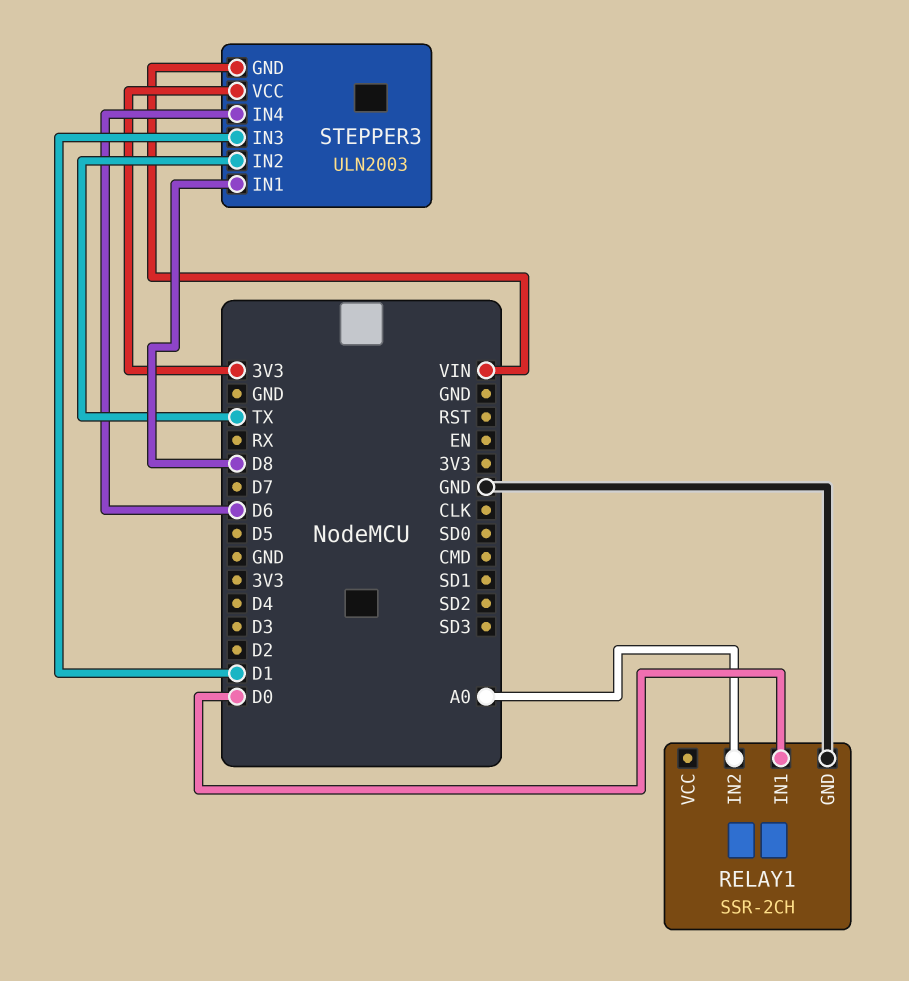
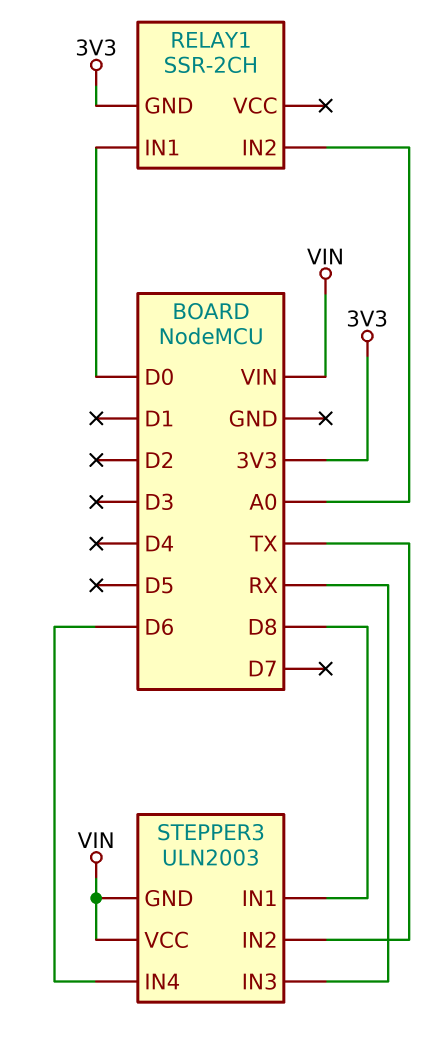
RELAY1 pin GND: GND -> 3V3
STEPPER3 pin IN3: D1 -> RX
STEPPER3 pin VCC: 3V3 -> VIN

